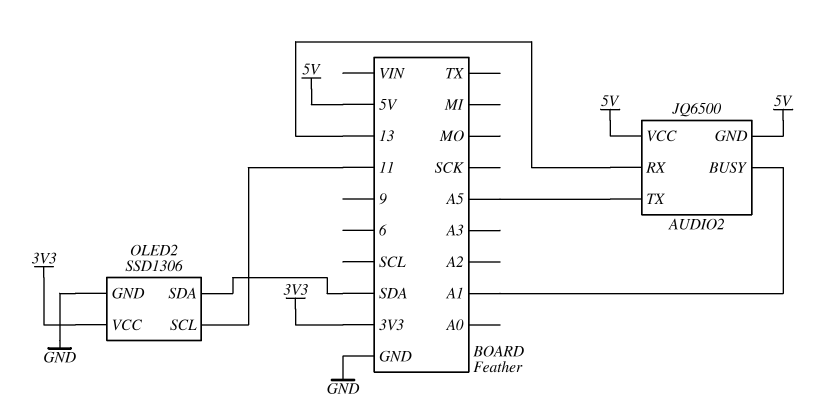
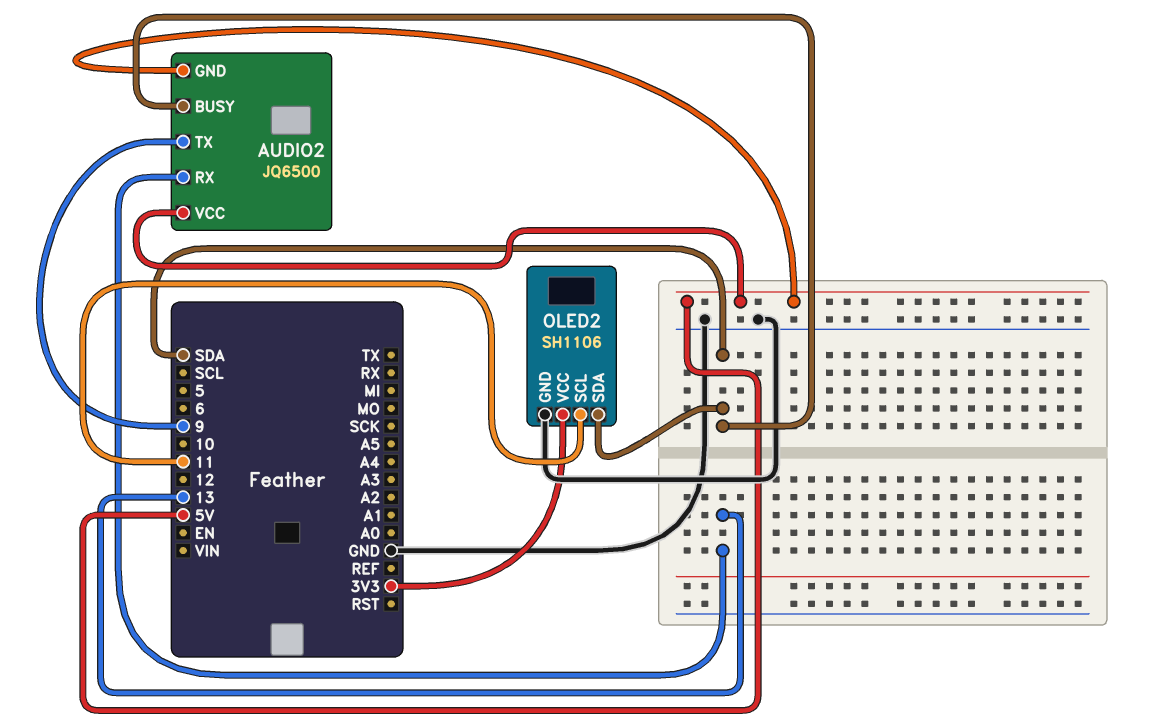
AUDIO2 pin BUSY: A1 -> SDA
AUDIO2 pin TX: A5 -> 9
OLED2: SSD1306 -> SH1106

